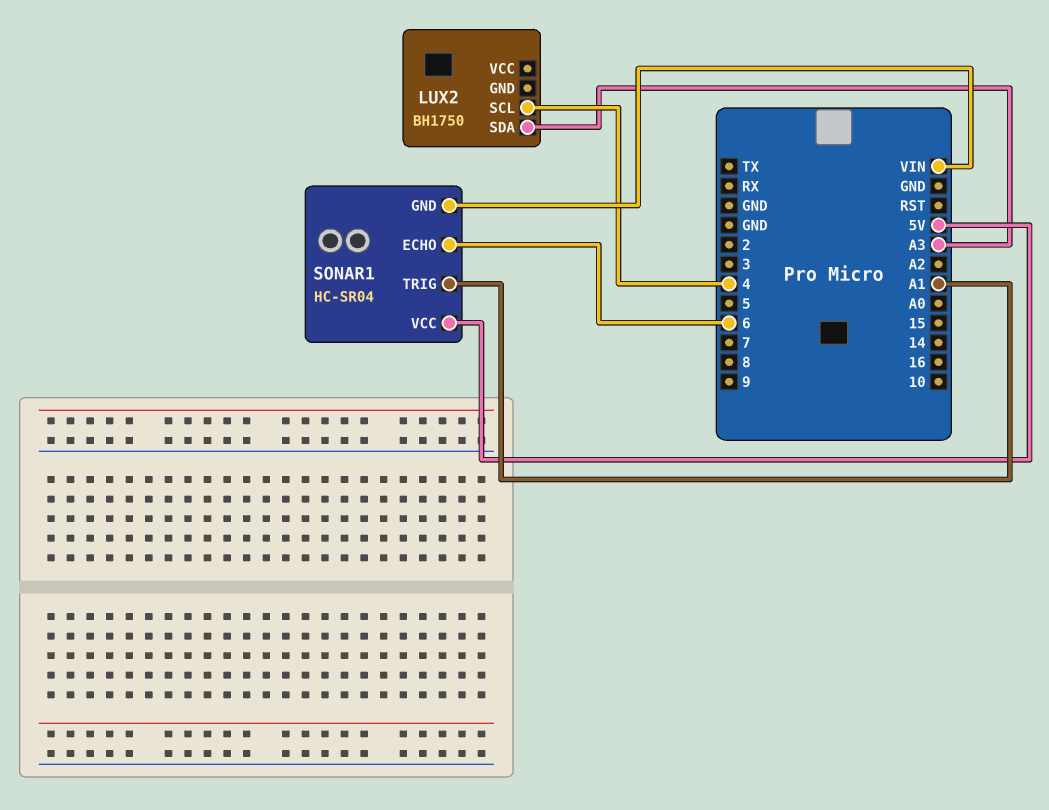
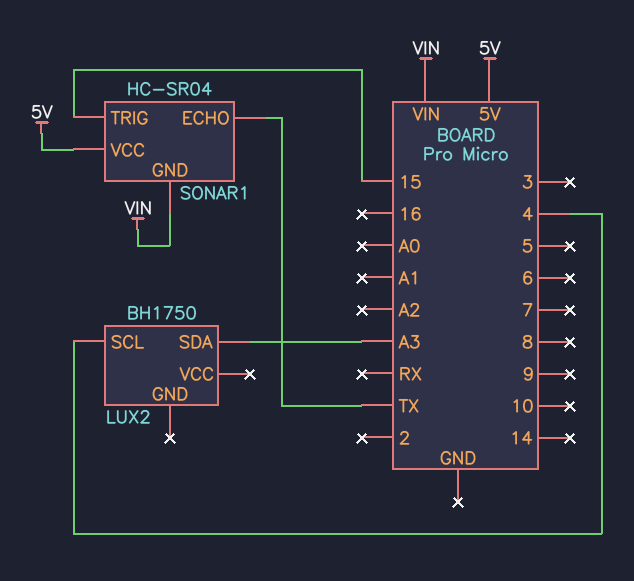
SONAR1 pin ECHO: 6 -> TX
SONAR1 pin TRIG: A1 -> 15

